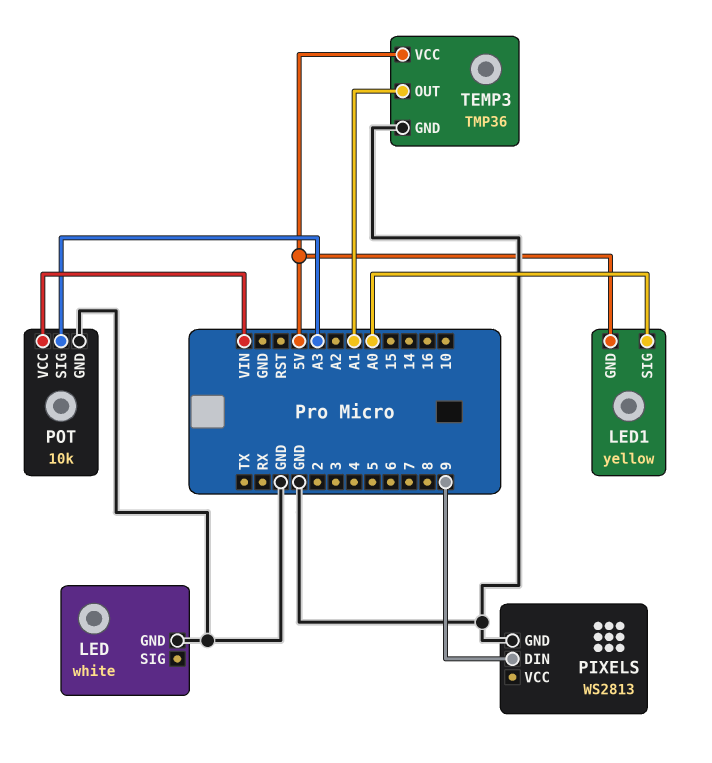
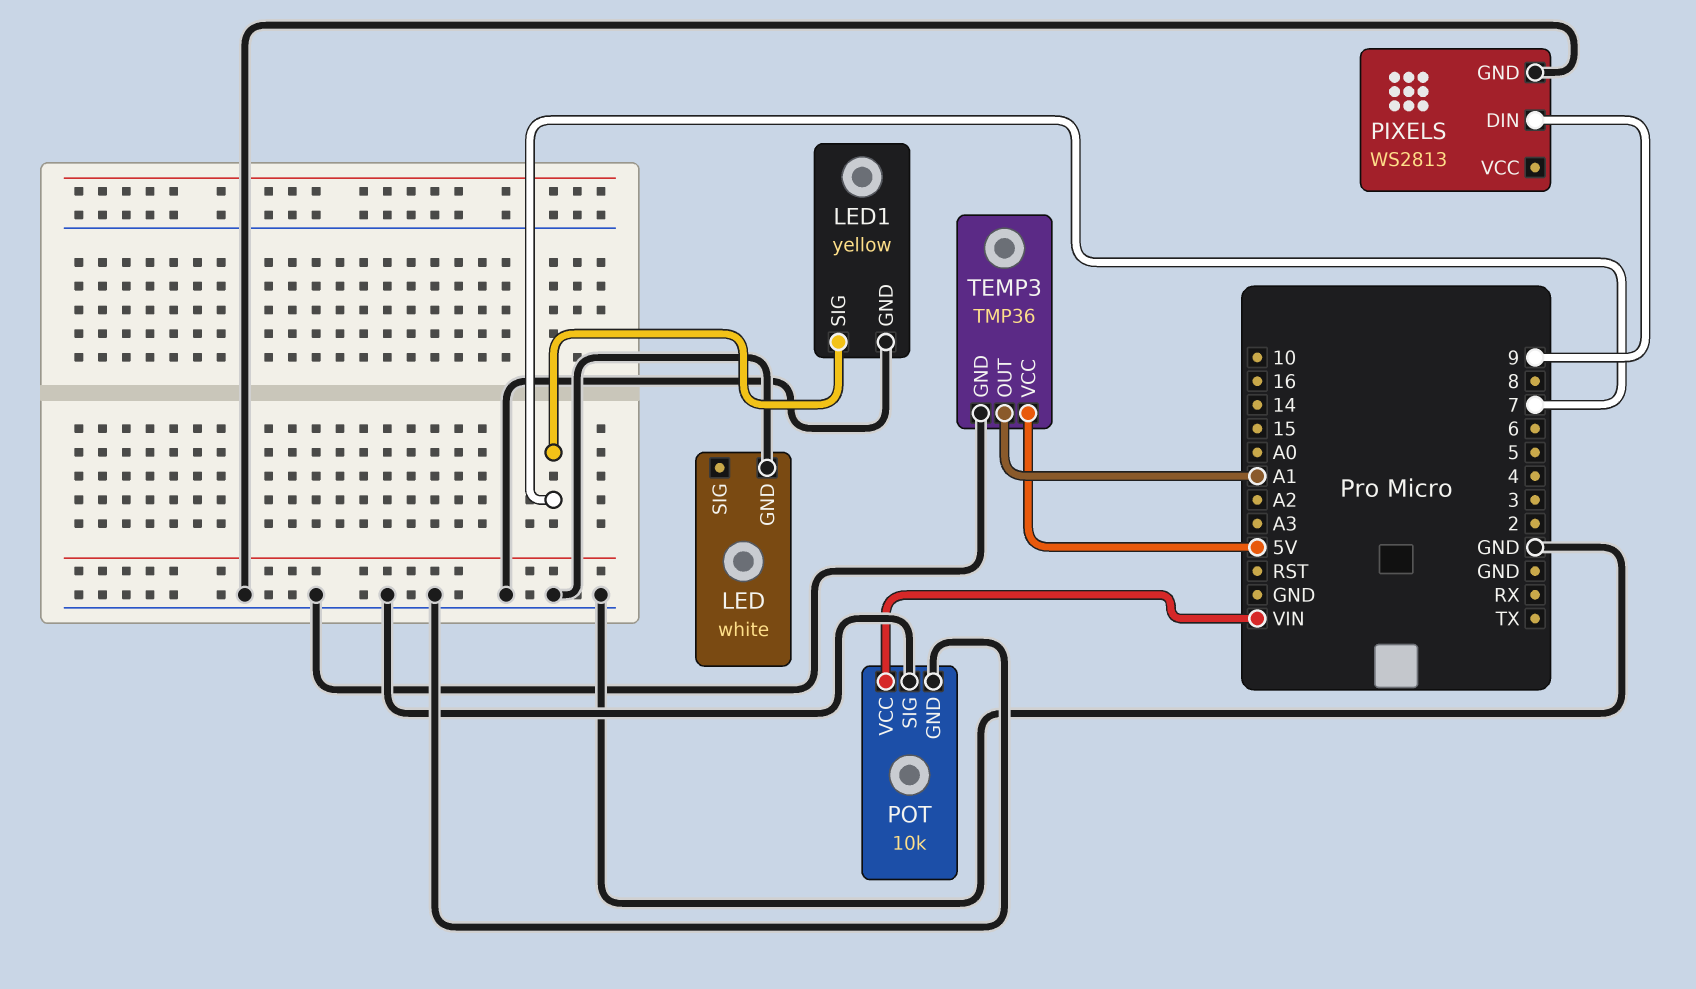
LED1 pin GND: 5V -> GND
LED1 pin SIG: A0 -> 7
POT pin SIG: A3 -> GND

